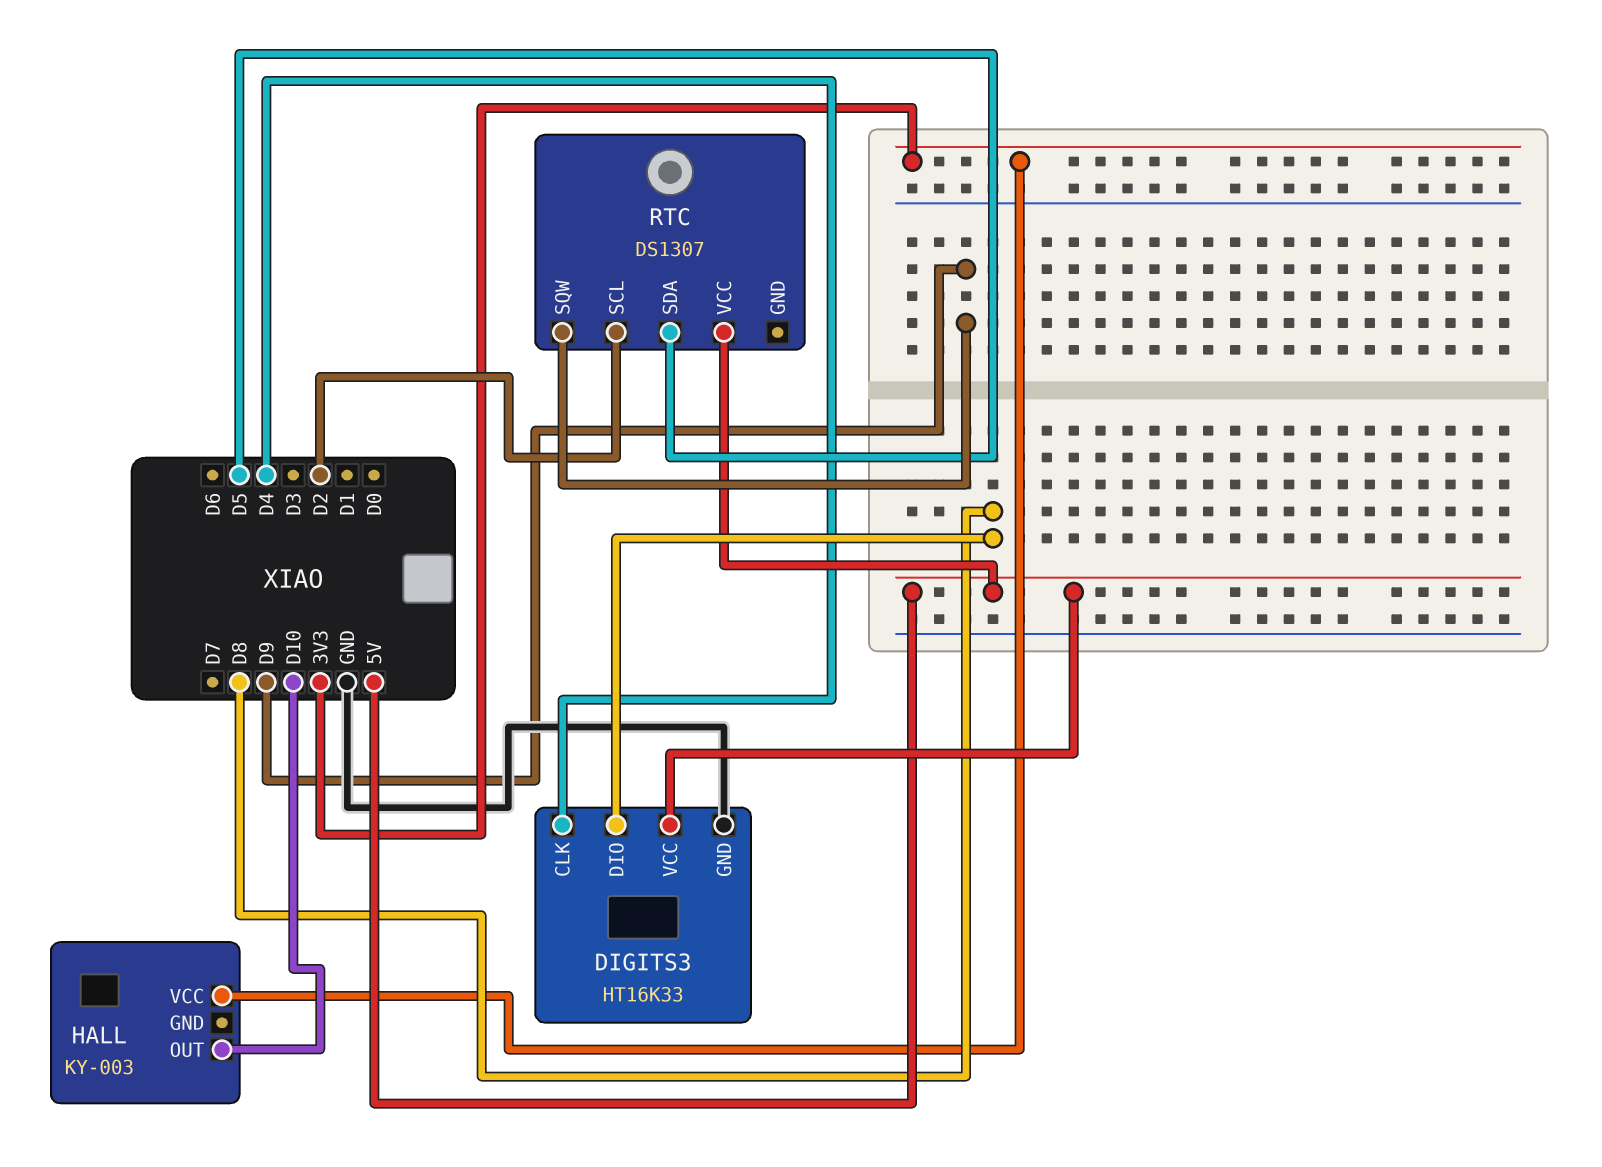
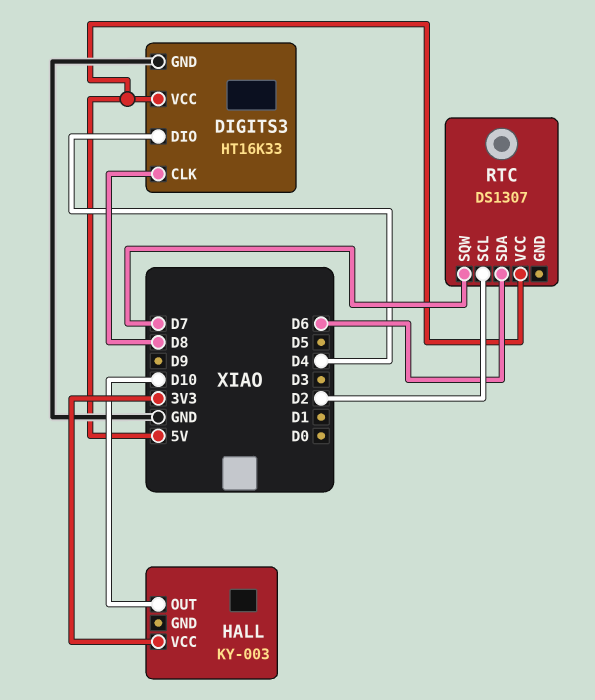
DIGITS3 pin CLK: D4 -> D8
DIGITS3 pin DIO: D8 -> D4
RTC pin SDA: D5 -> D6
RTC pin SQW: D9 -> D7

